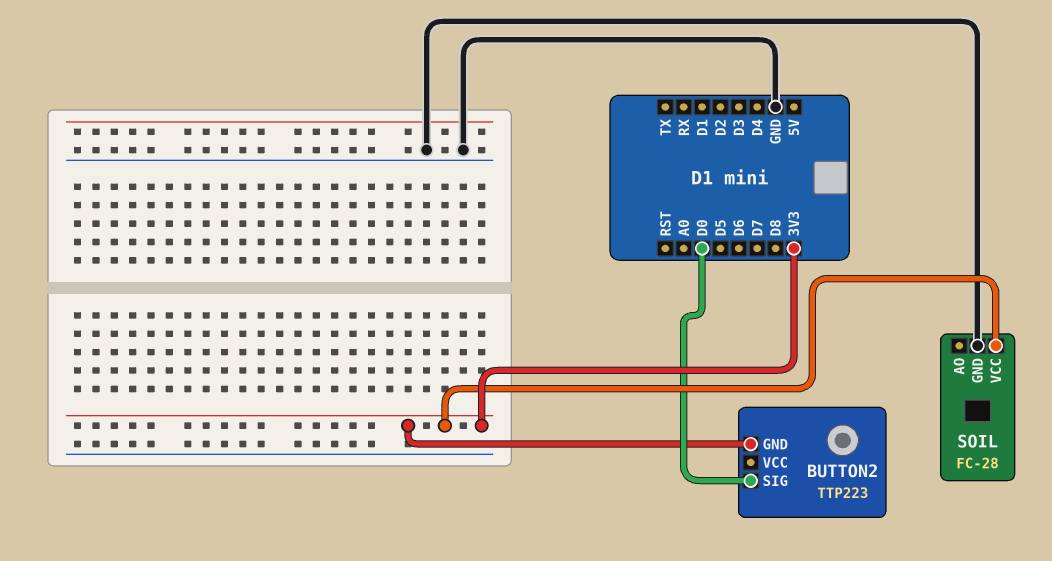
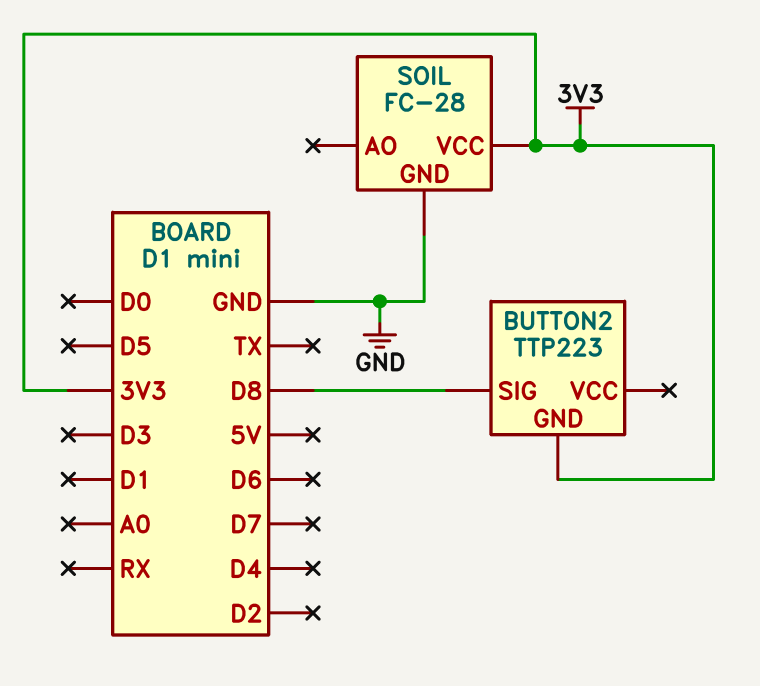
BUTTON2 pin SIG: D0 -> D8

